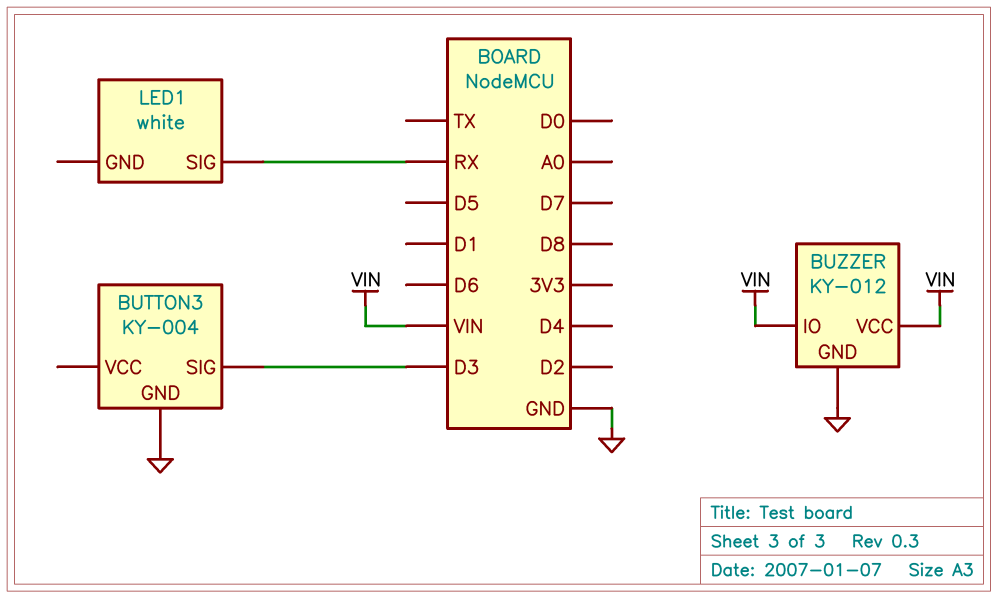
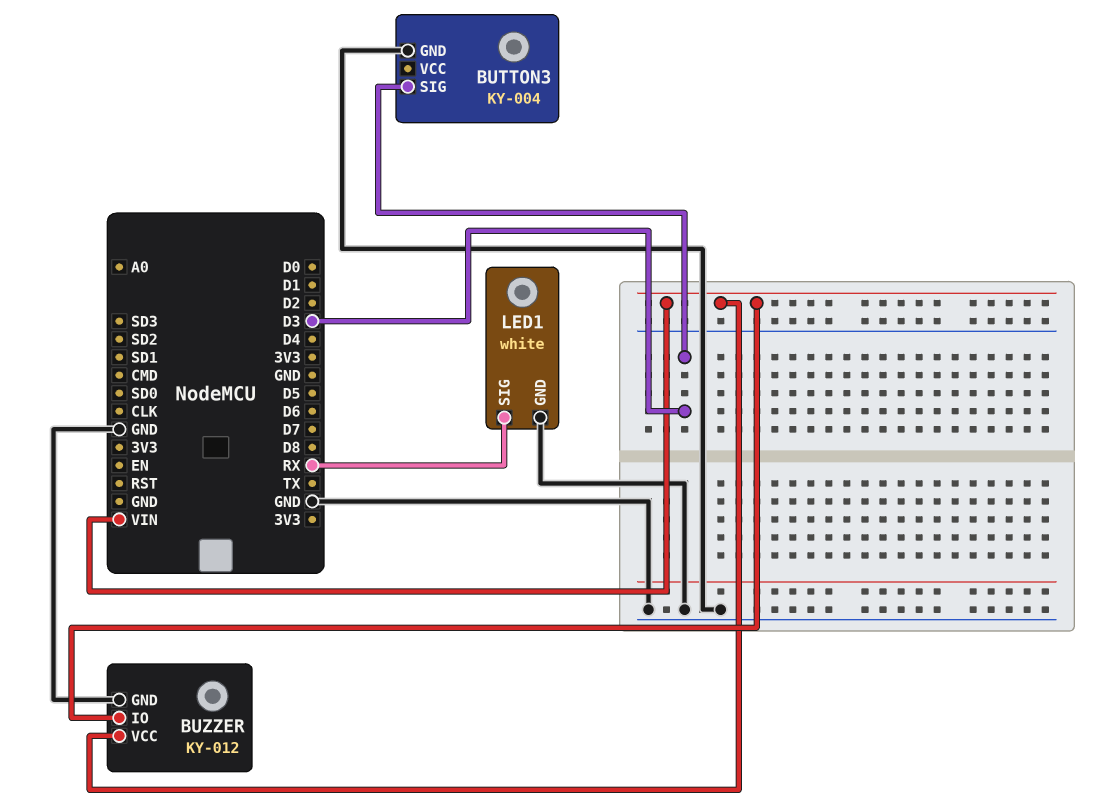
LED1 pin GND: none -> GND

